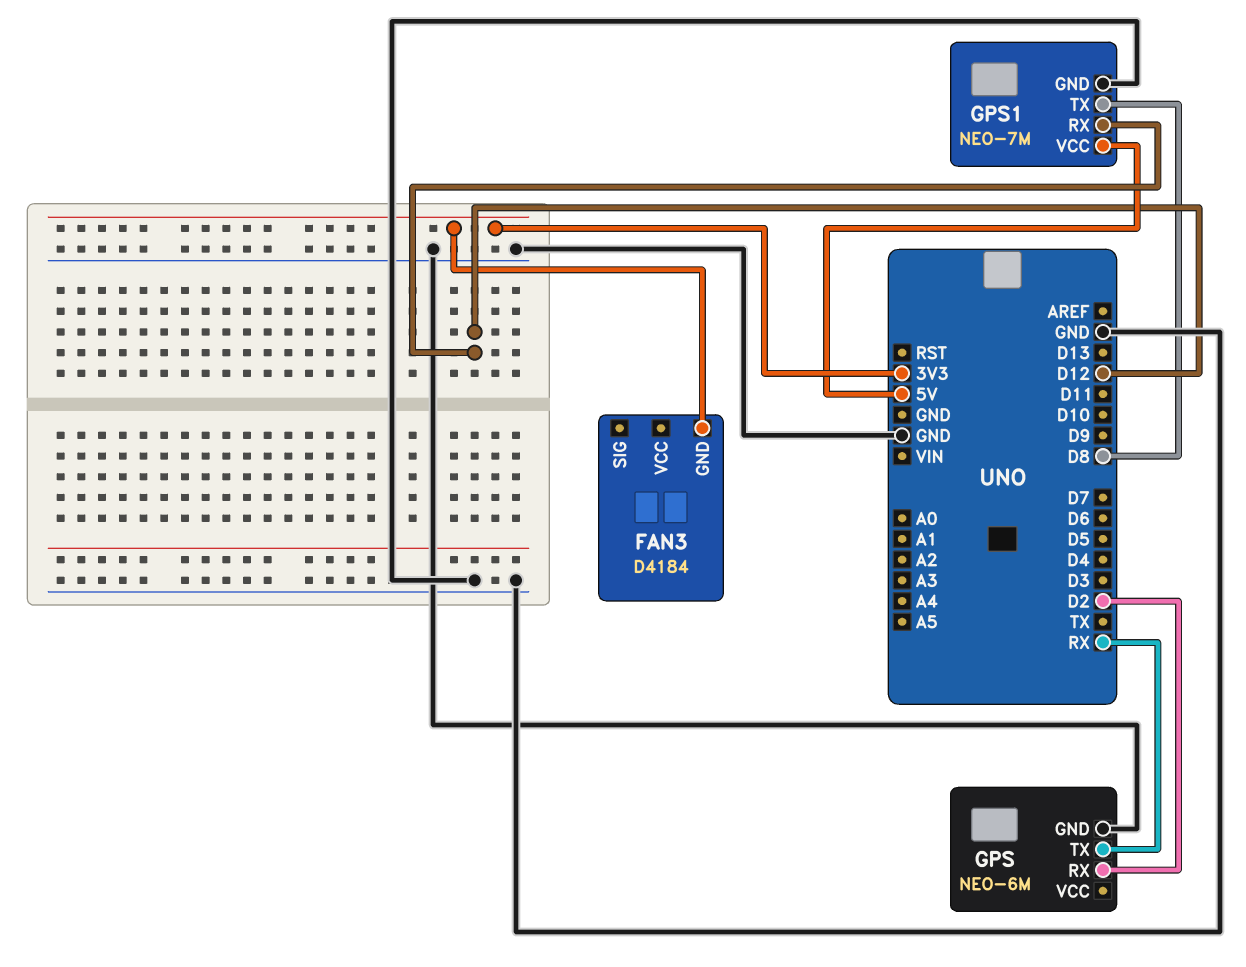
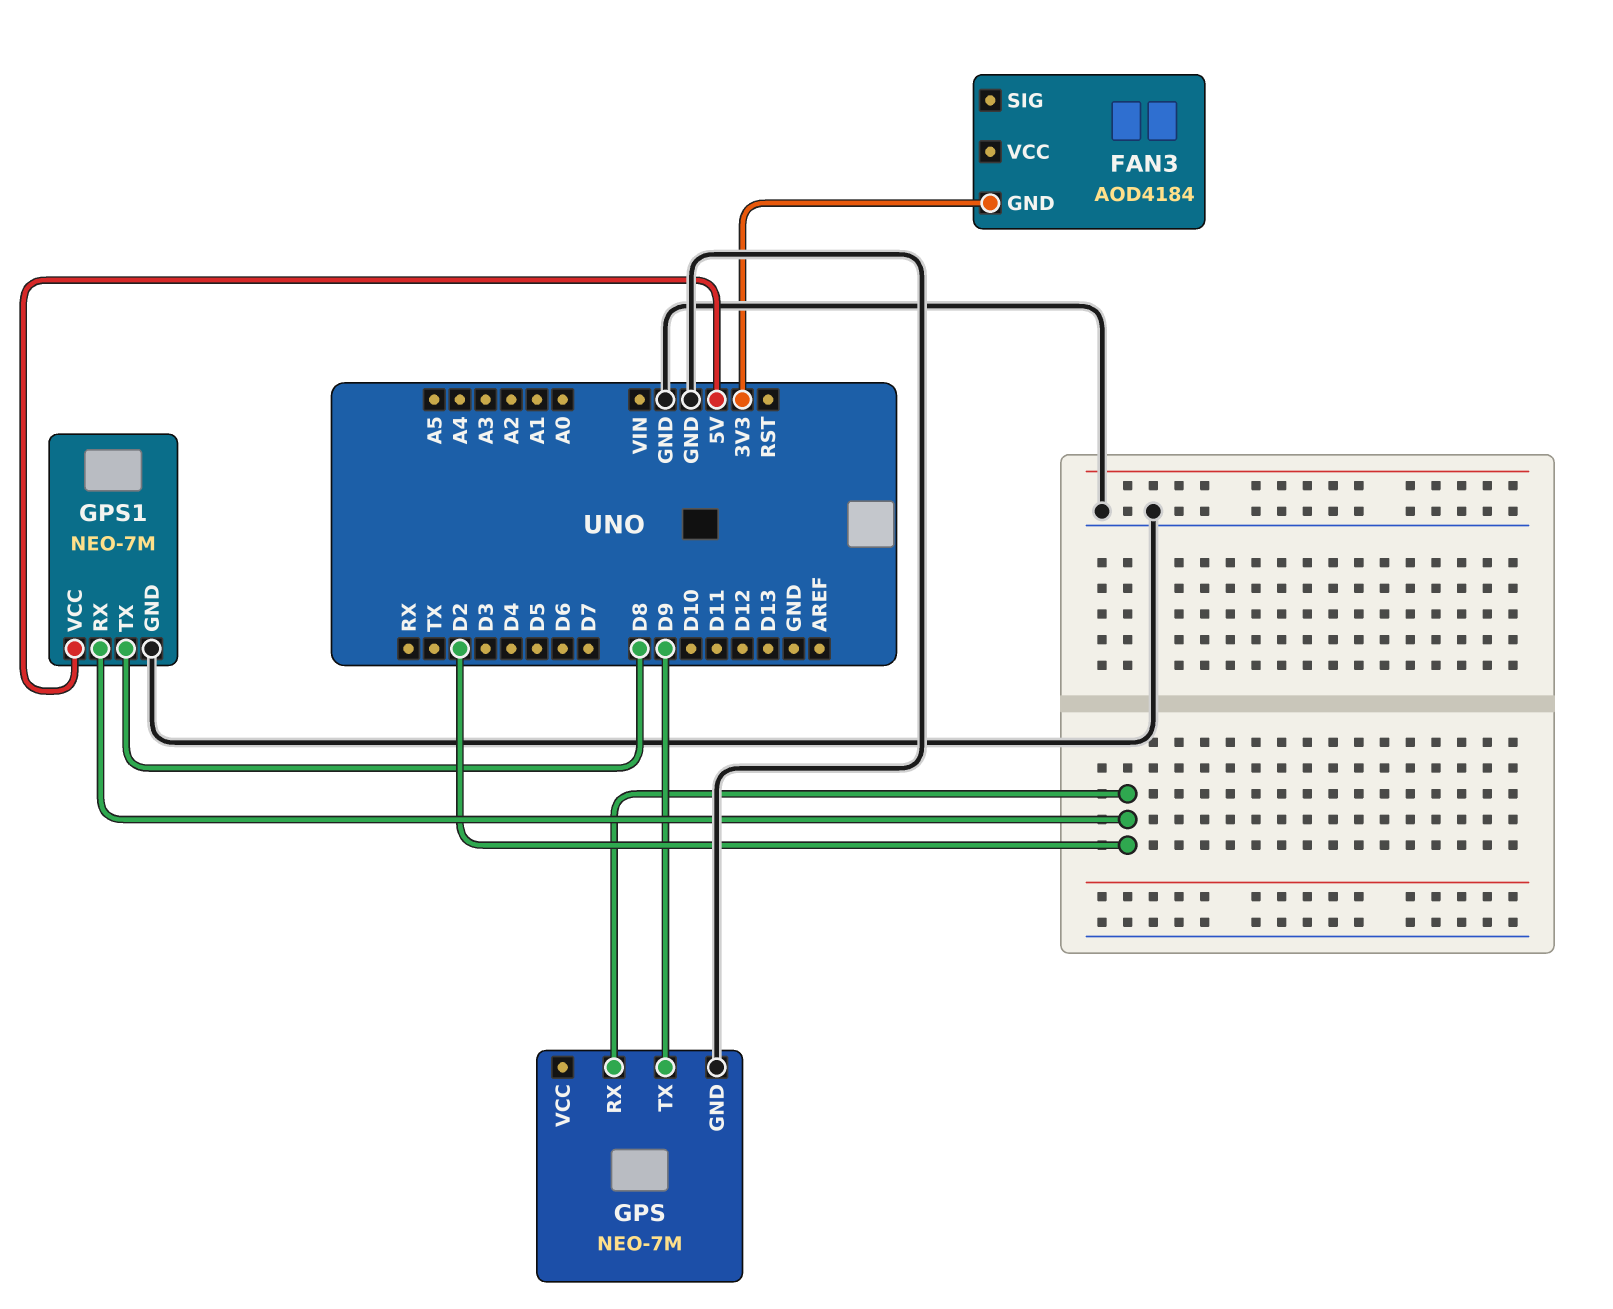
FAN3: D4184 -> AOD4184
GPS: NEO-6M -> NEO-7M
GPS pin TX: RX -> D9
GPS1 pin RX: D12 -> D2

